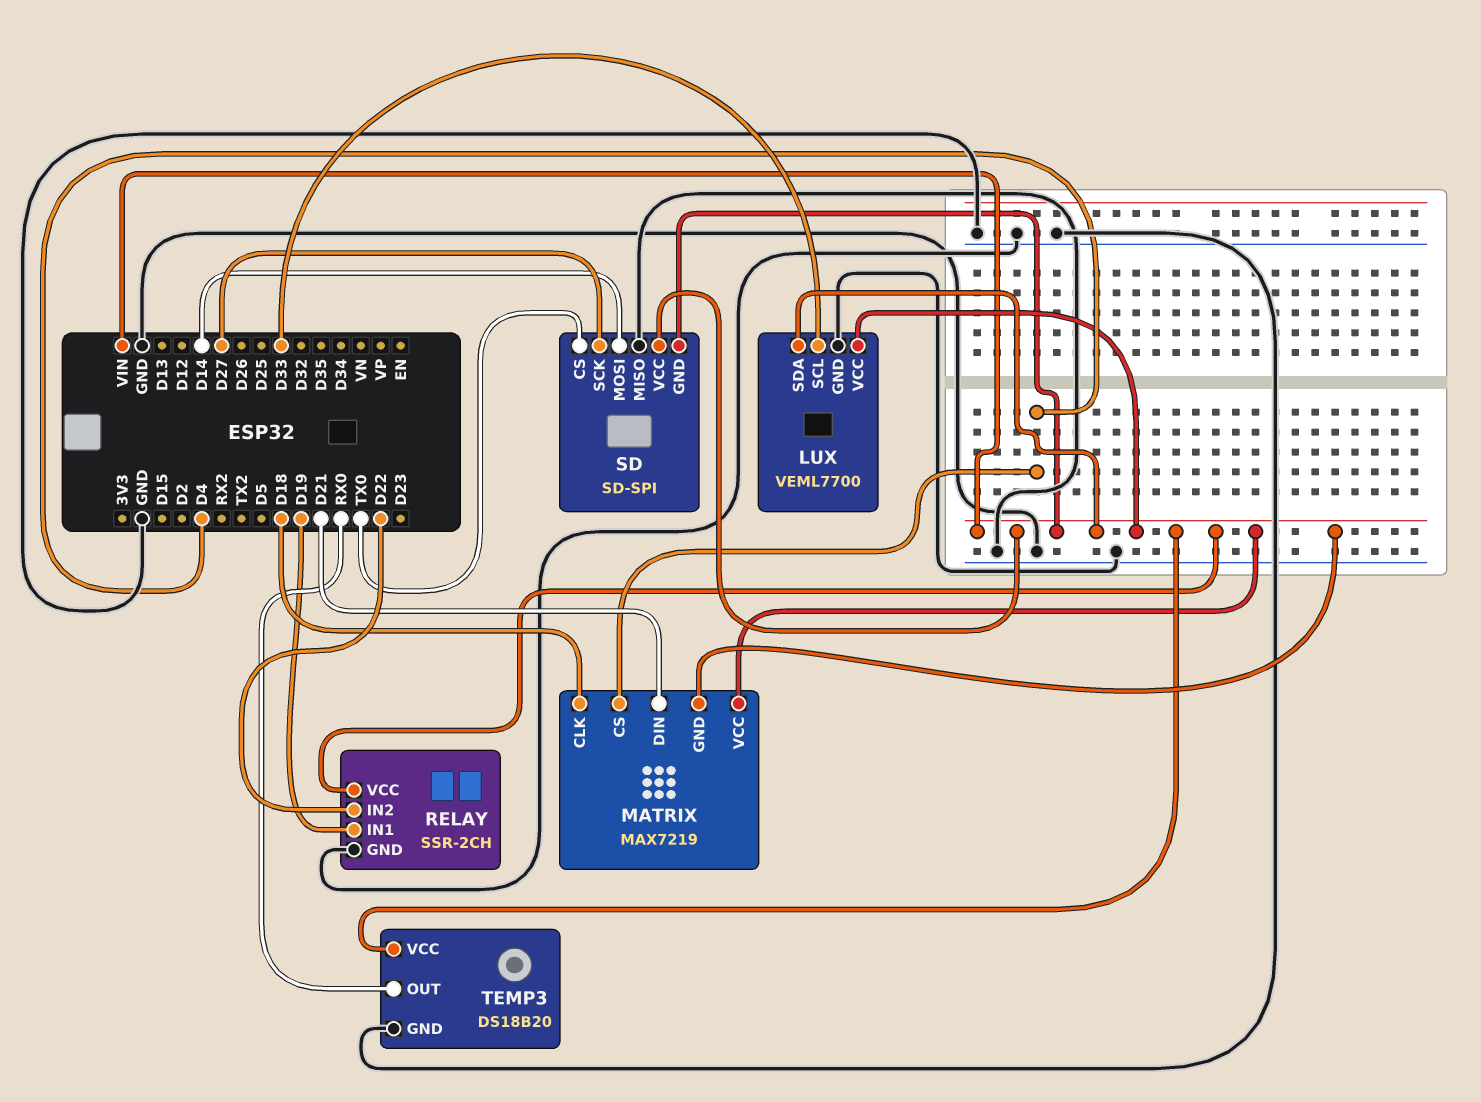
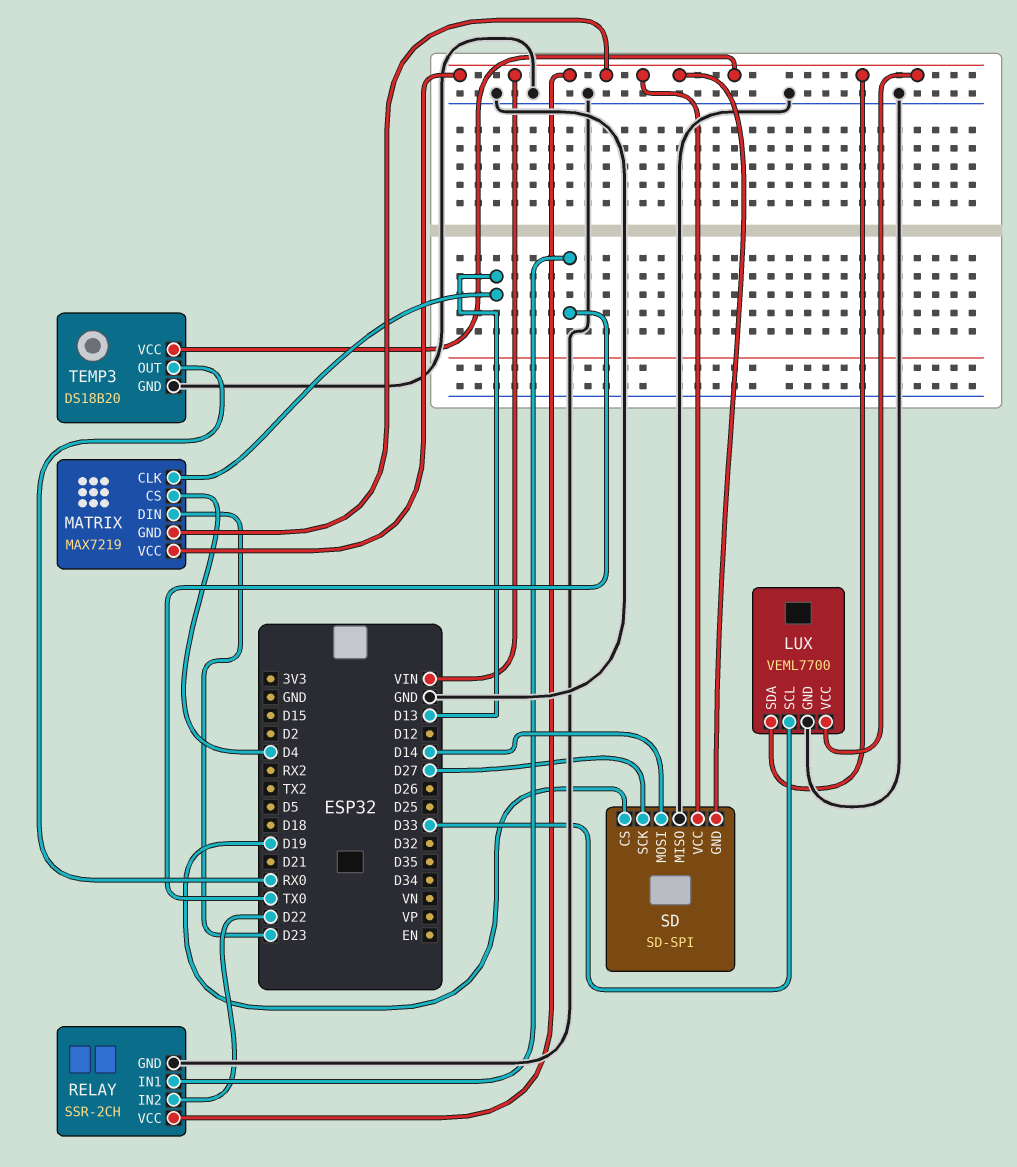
MATRIX pin CLK: D18 -> D13
MATRIX pin DIN: D21 -> D23
RELAY pin IN1: D19 -> TX0
SD pin CS: TX0 -> D19

